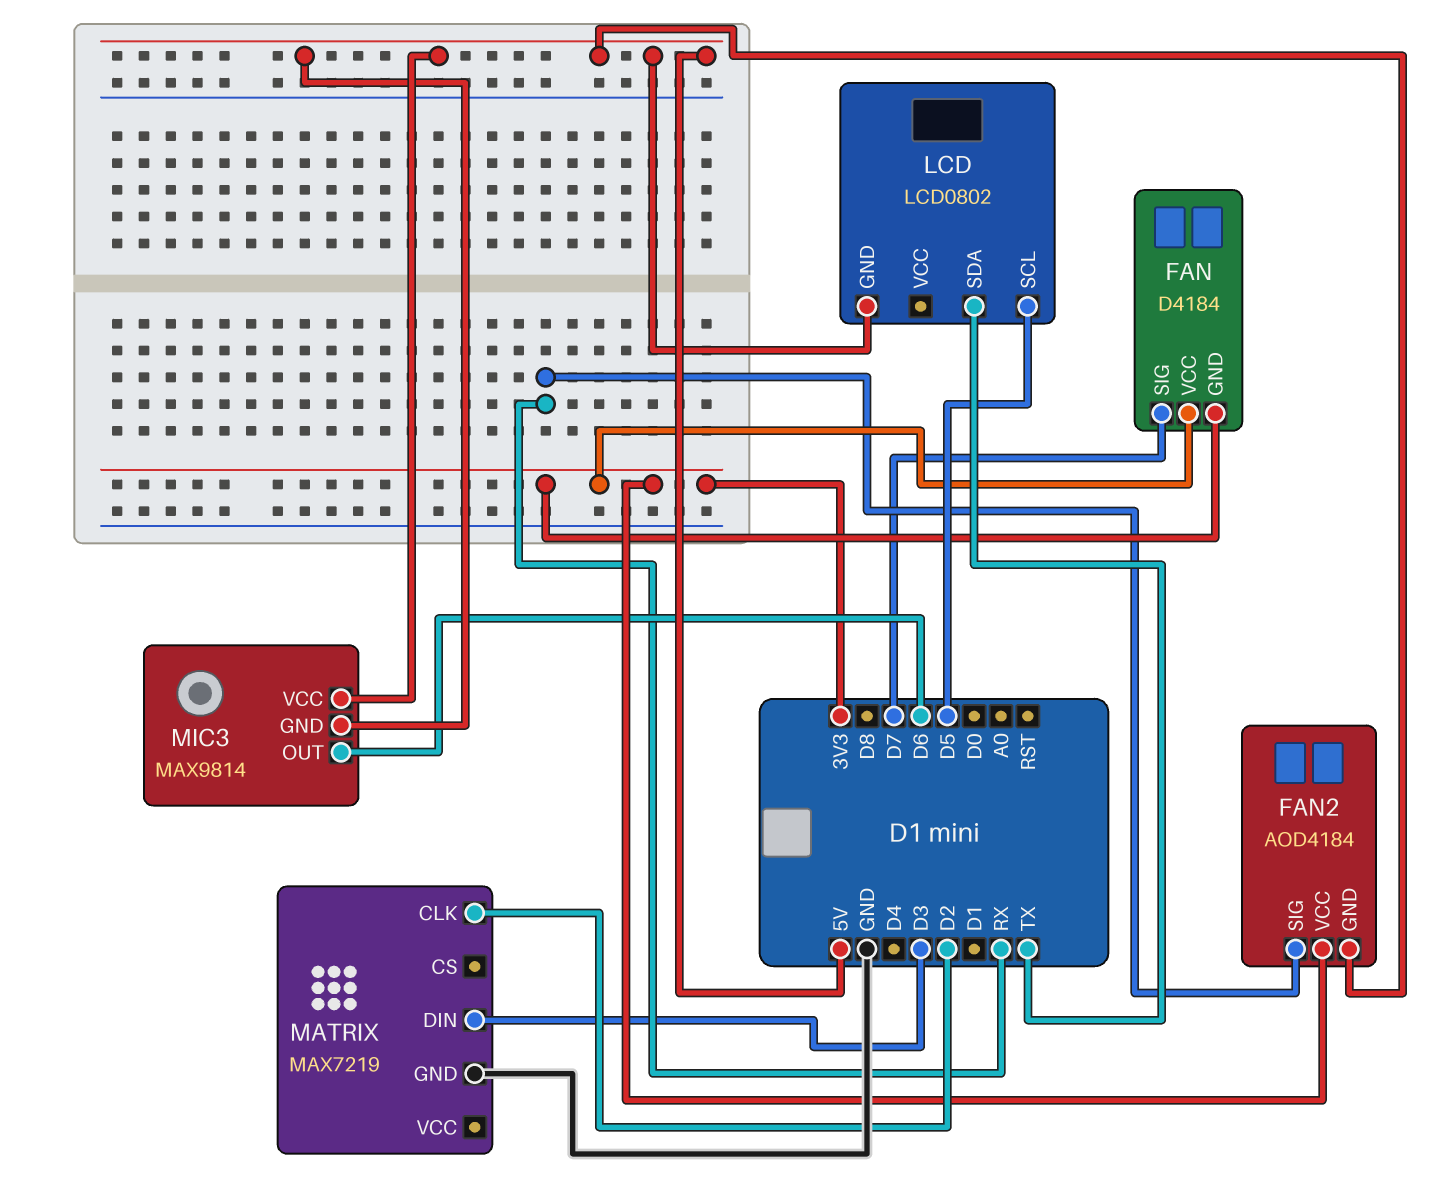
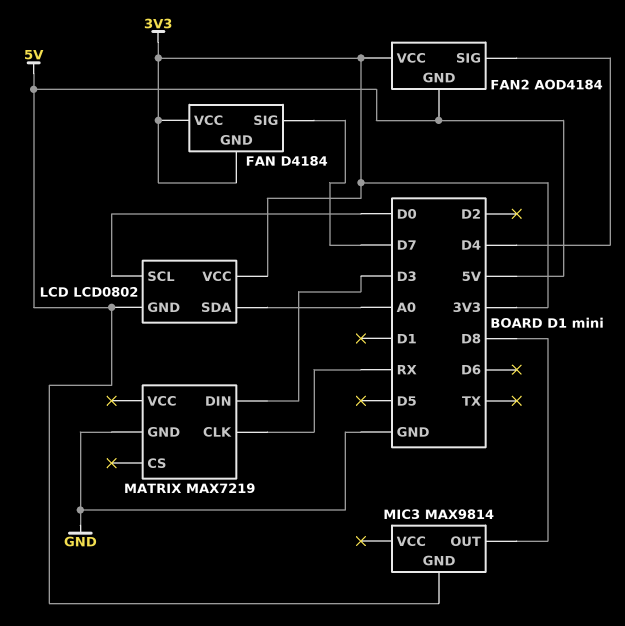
FAN2 pin SIG: RX -> D4
LCD pin SCL: D5 -> D0
LCD pin SDA: TX -> A0
LCD pin VCC: none -> 3V3
MATRIX pin CLK: D2 -> RX
MIC3 pin OUT: D6 -> D8
MIC3 pin VCC: 5V -> none

